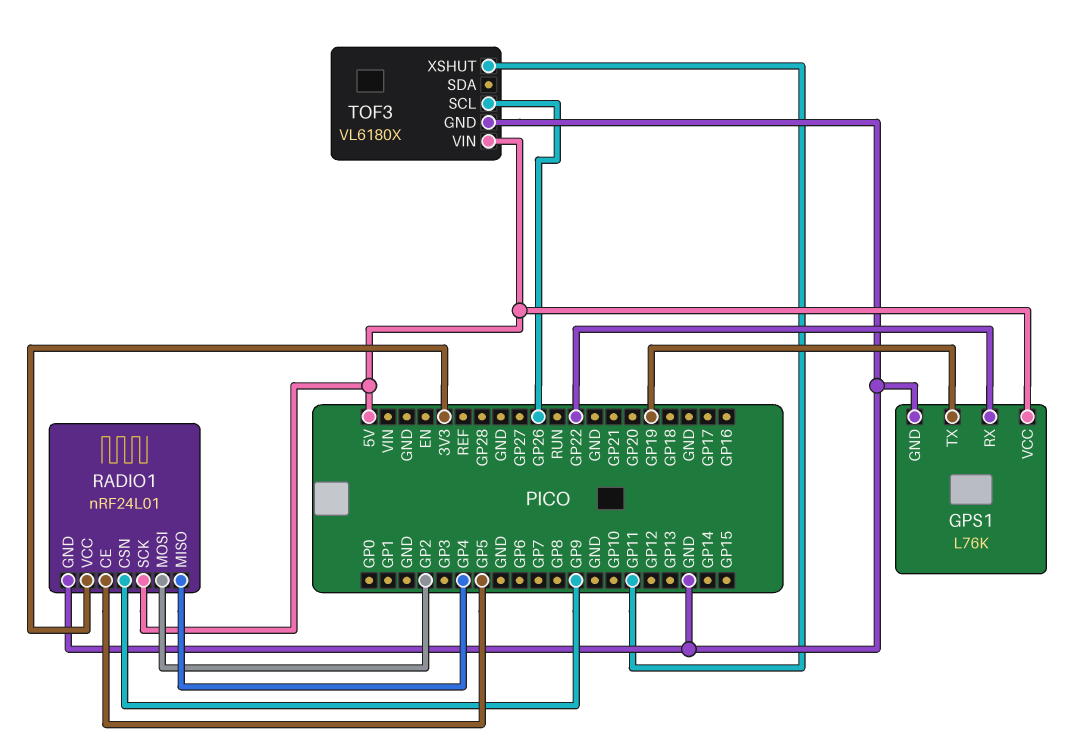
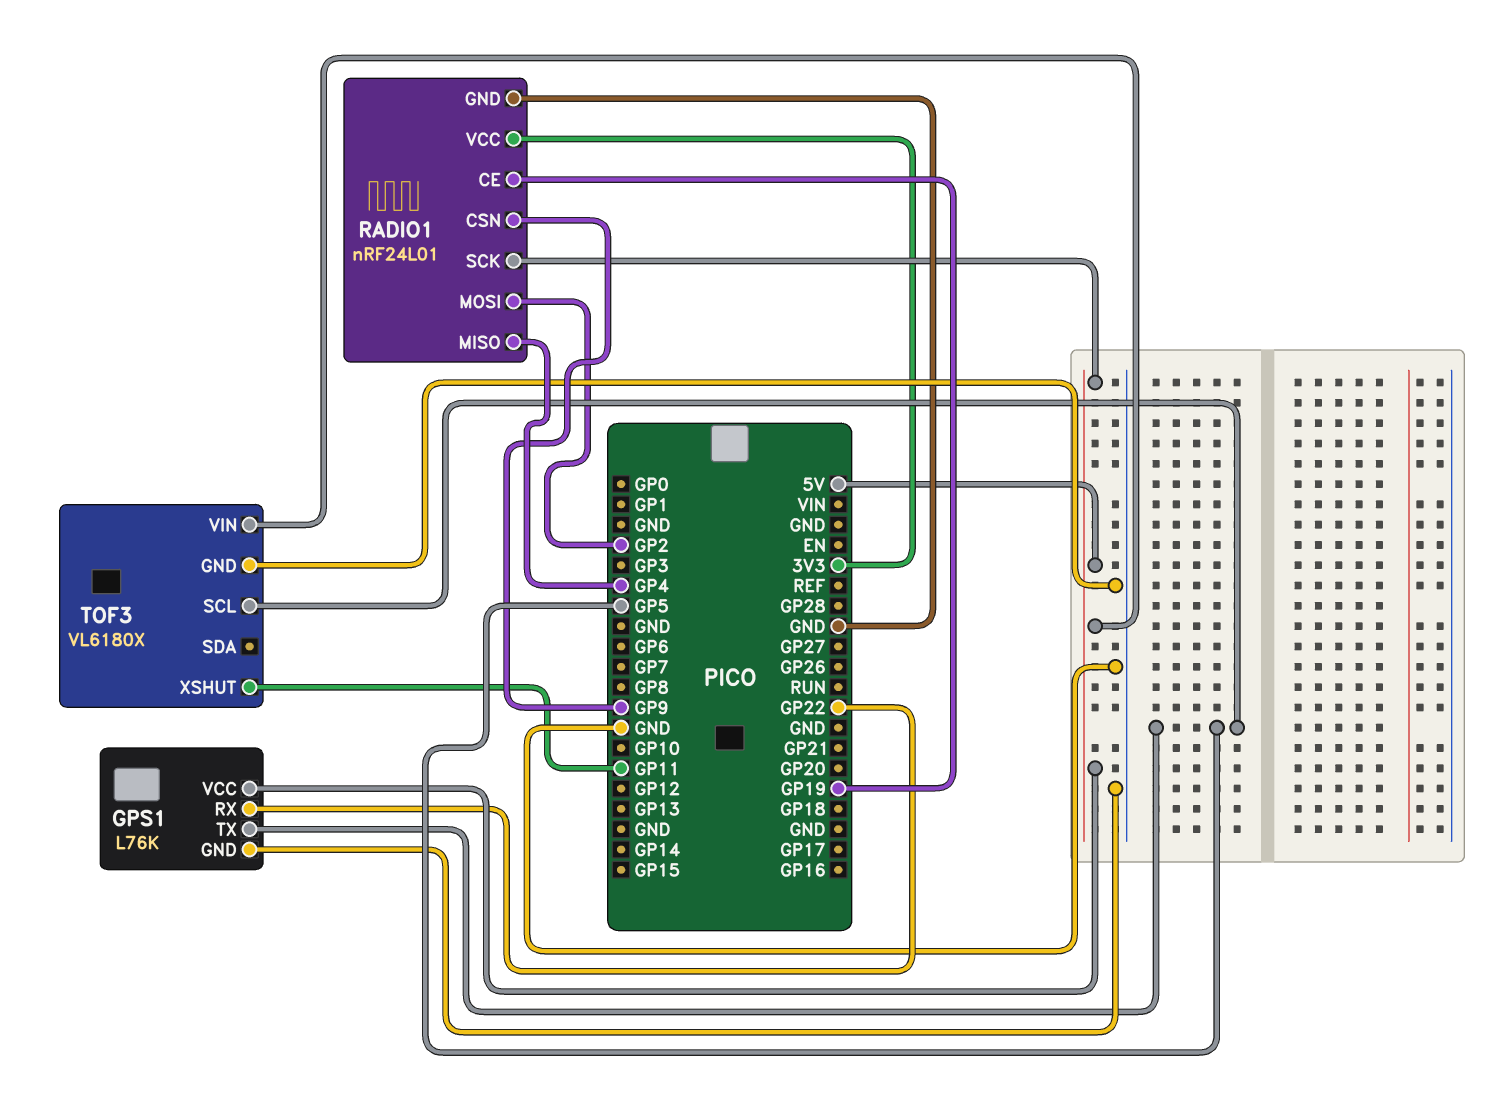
GPS1 pin TX: GP19 -> GP5
RADIO1 pin CE: GP5 -> GP19
TOF3 pin SCL: GP26 -> GP5

